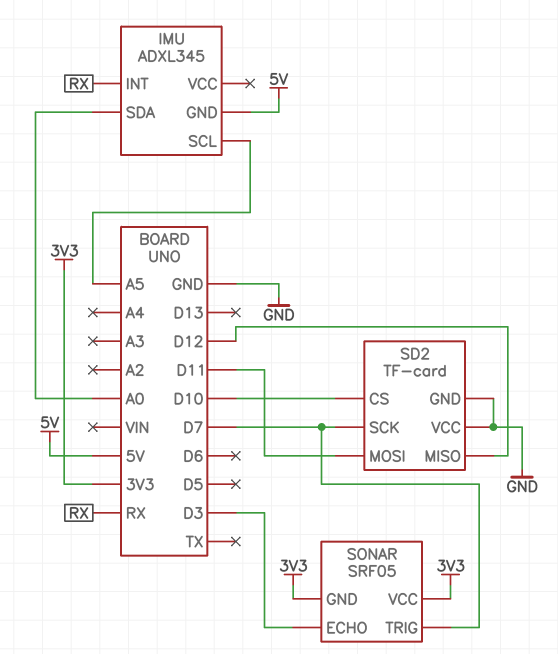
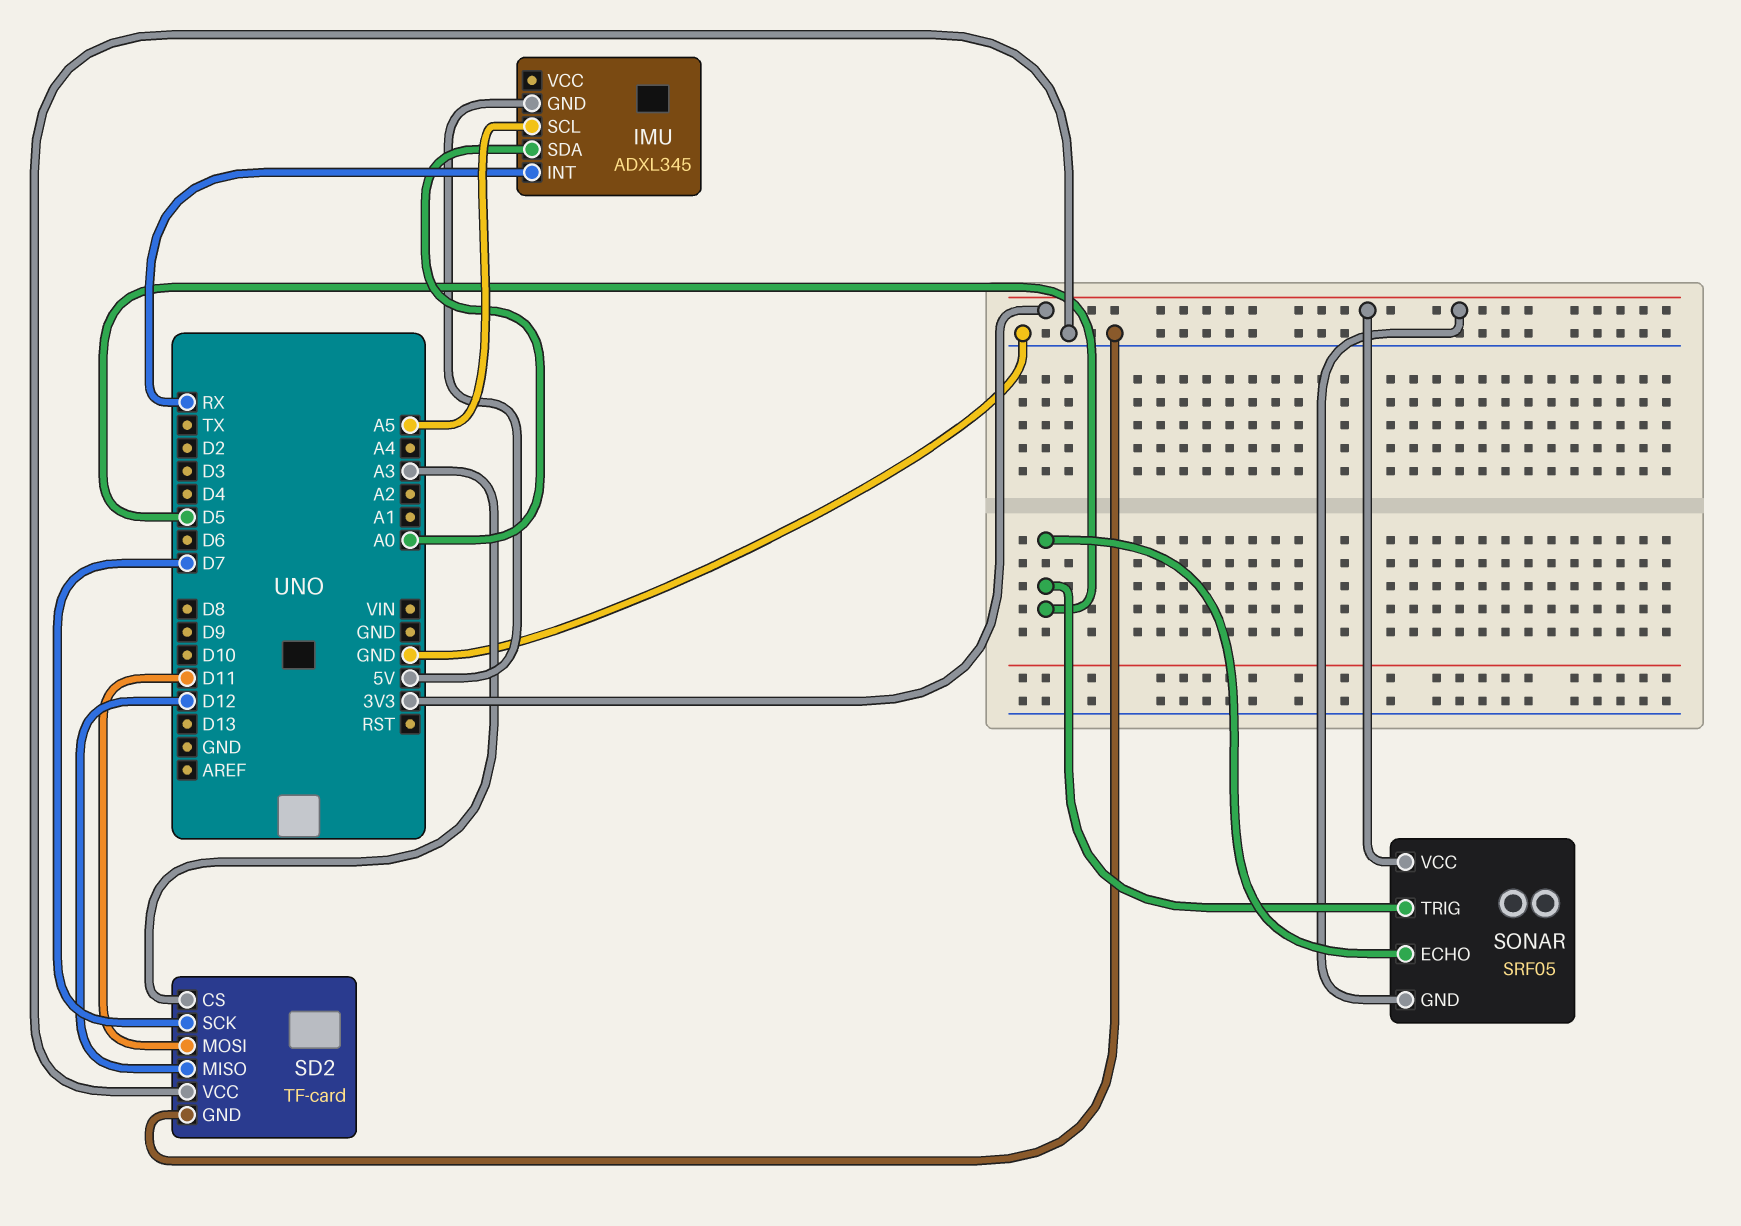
SD2 pin CS: D10 -> A3
SONAR pin ECHO: D3 -> D5
SONAR pin TRIG: D7 -> D5

